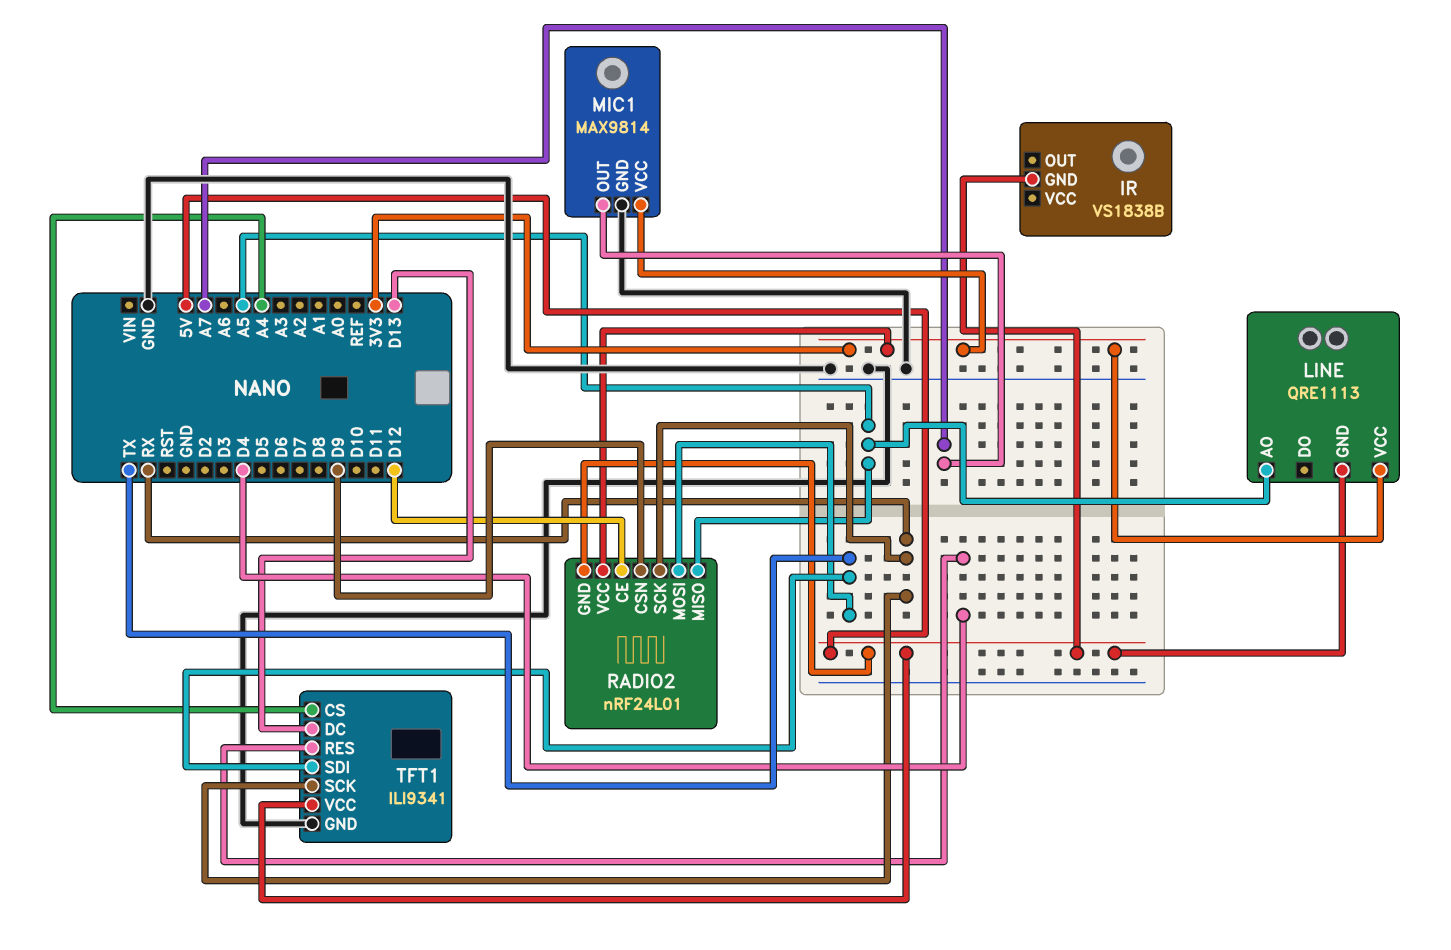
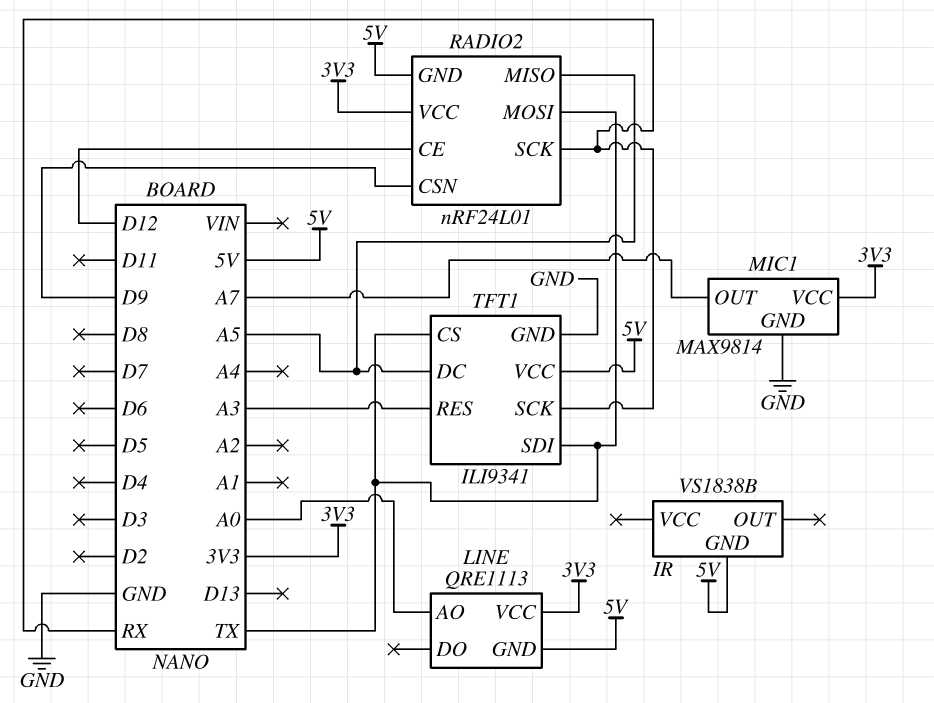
LINE pin AO: A5 -> A0
TFT1 pin CS: A4 -> TX
TFT1 pin DC: D13 -> A5
TFT1 pin RES: D4 -> A3

